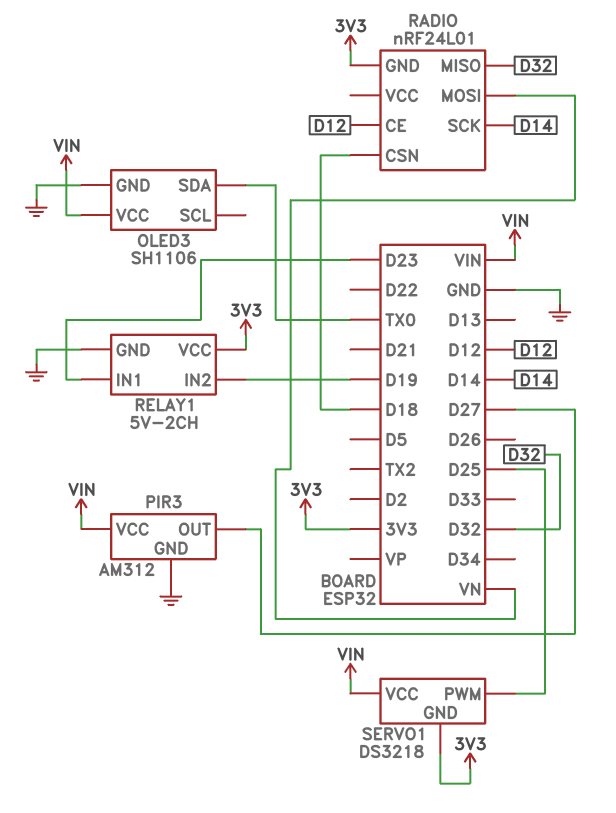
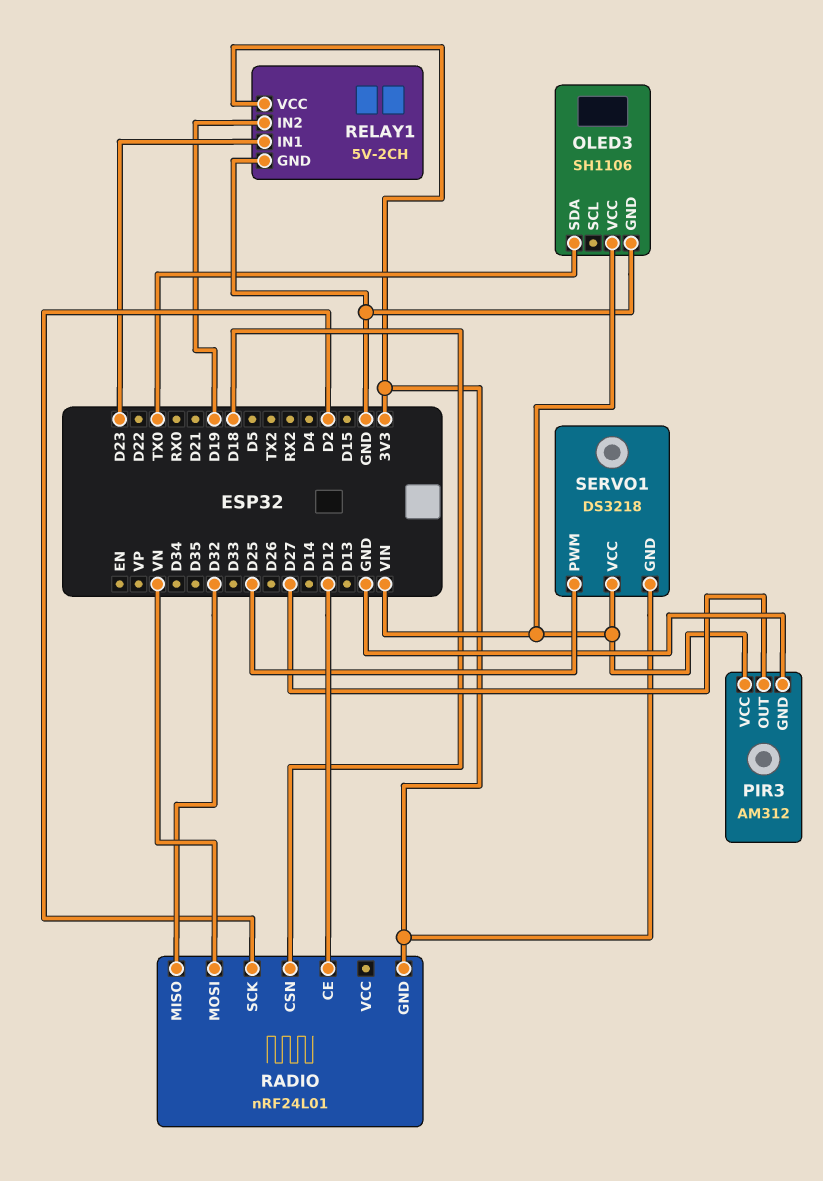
RADIO pin SCK: D14 -> D2

